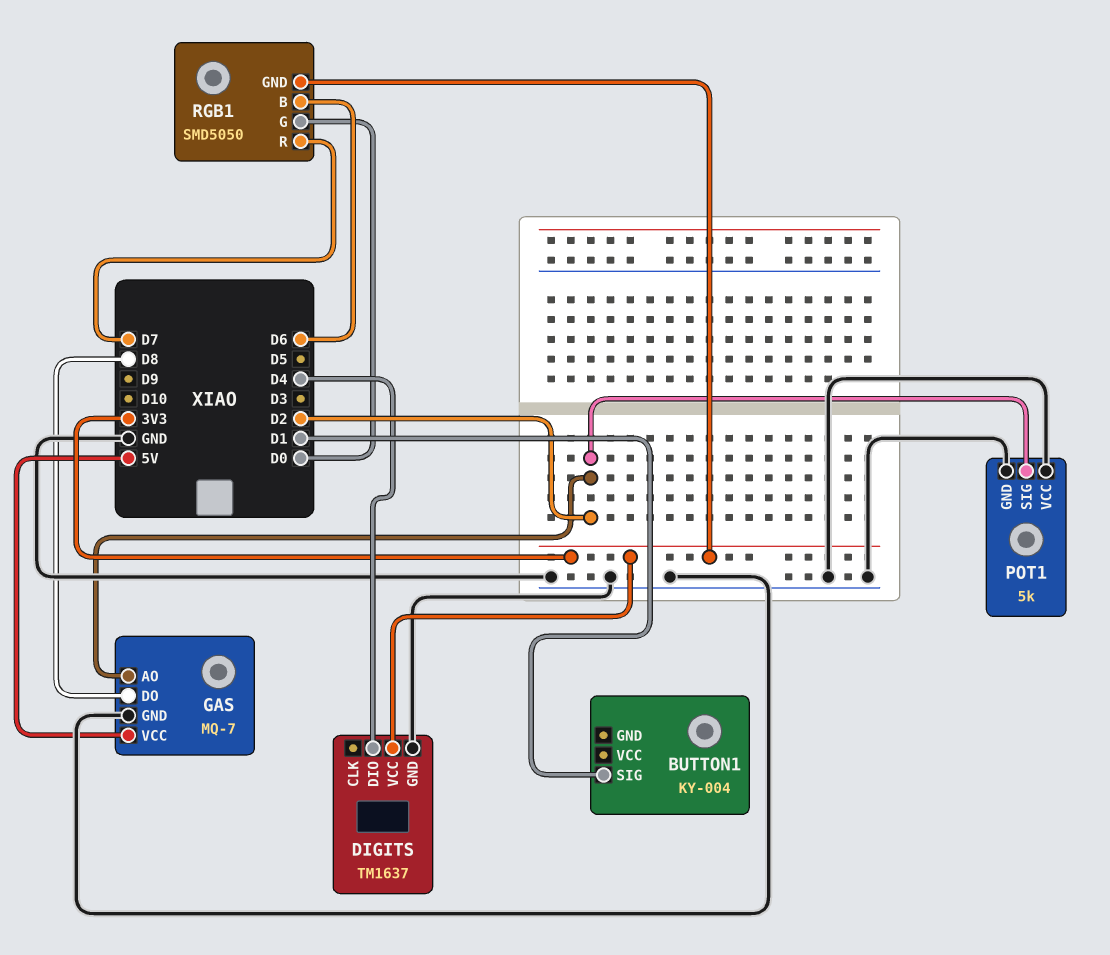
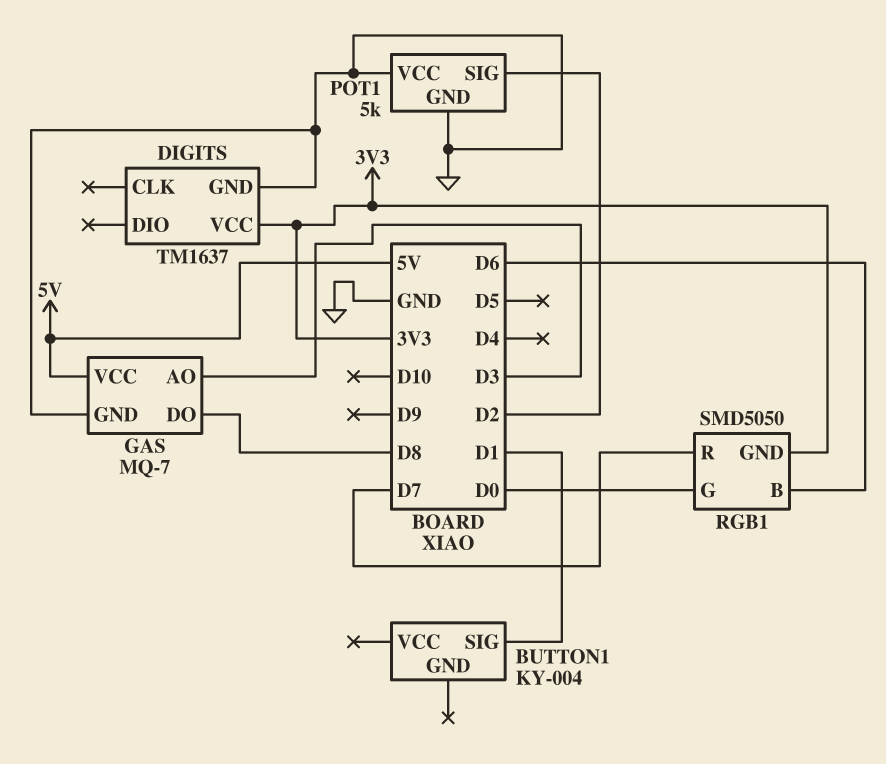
DIGITS pin DIO: D4 -> none
GAS pin AO: D2 -> D3

